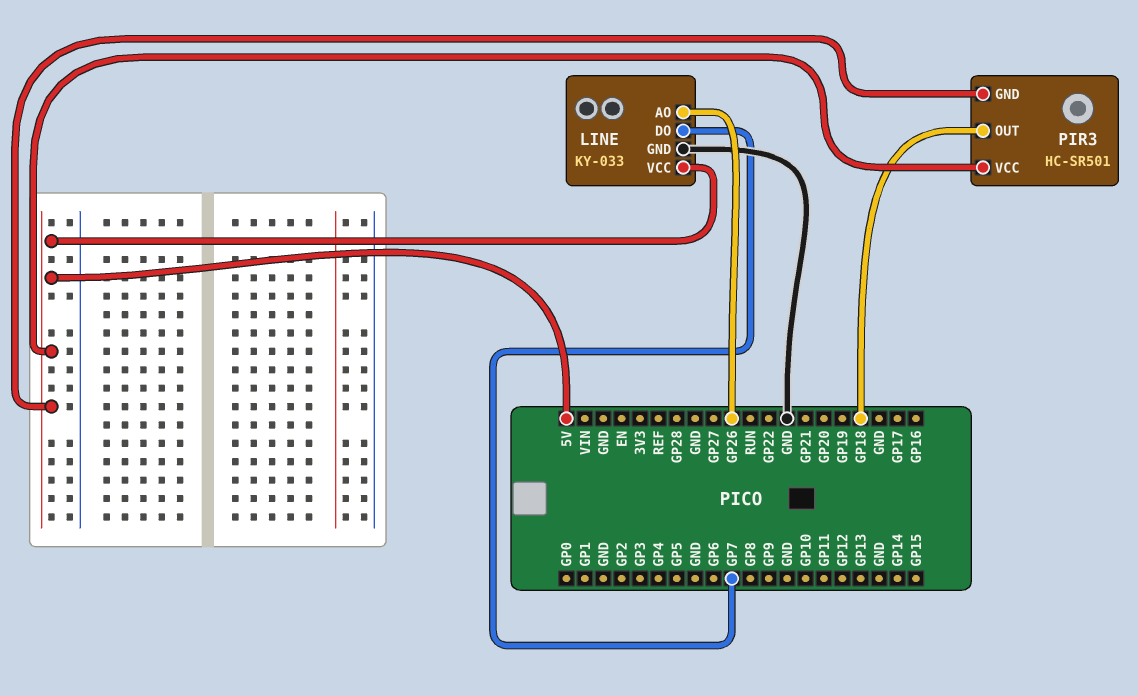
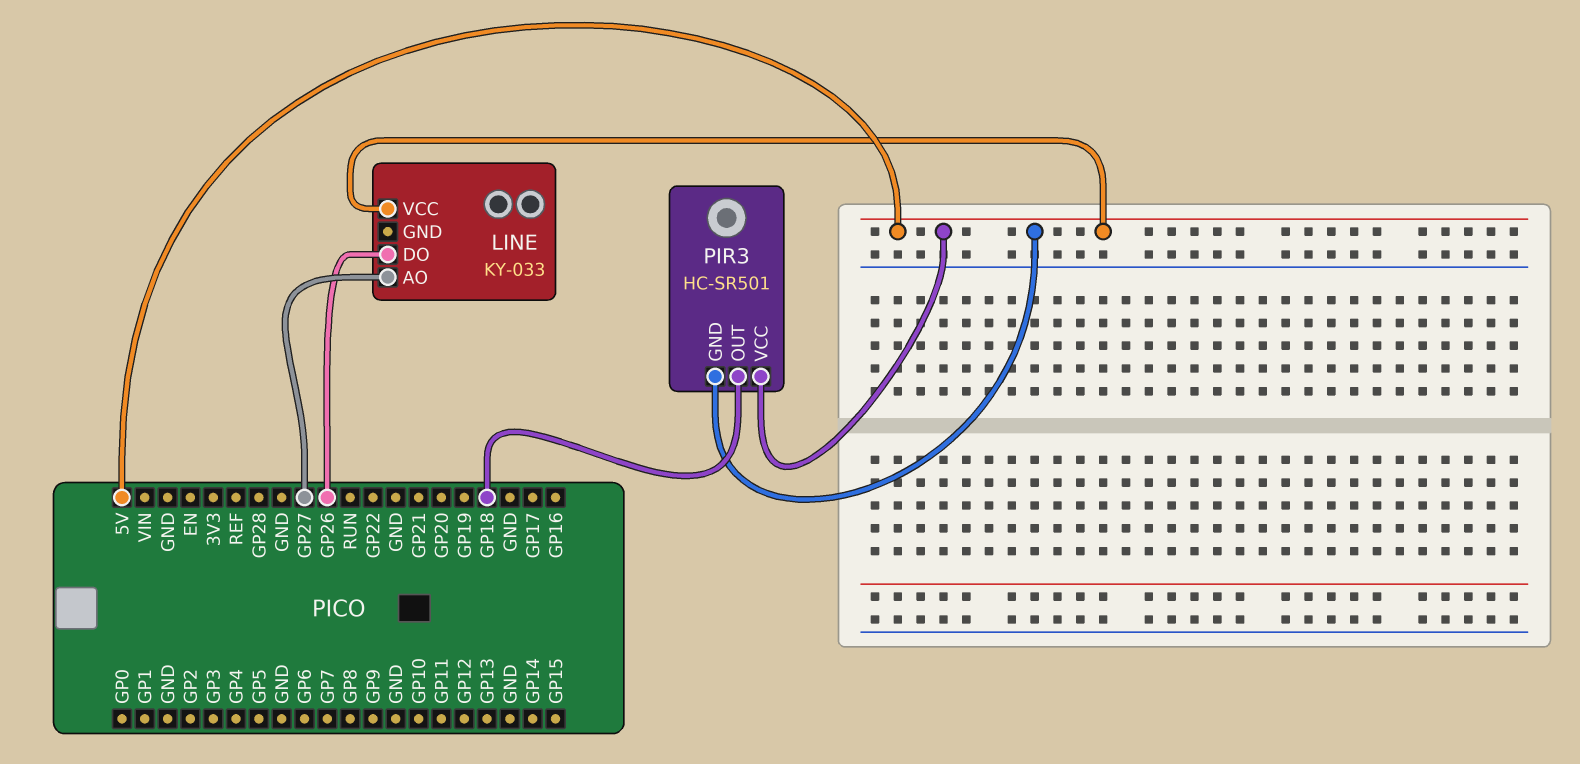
LINE pin AO: GP26 -> GP27
LINE pin DO: GP7 -> GP26
LINE pin GND: GND -> none

